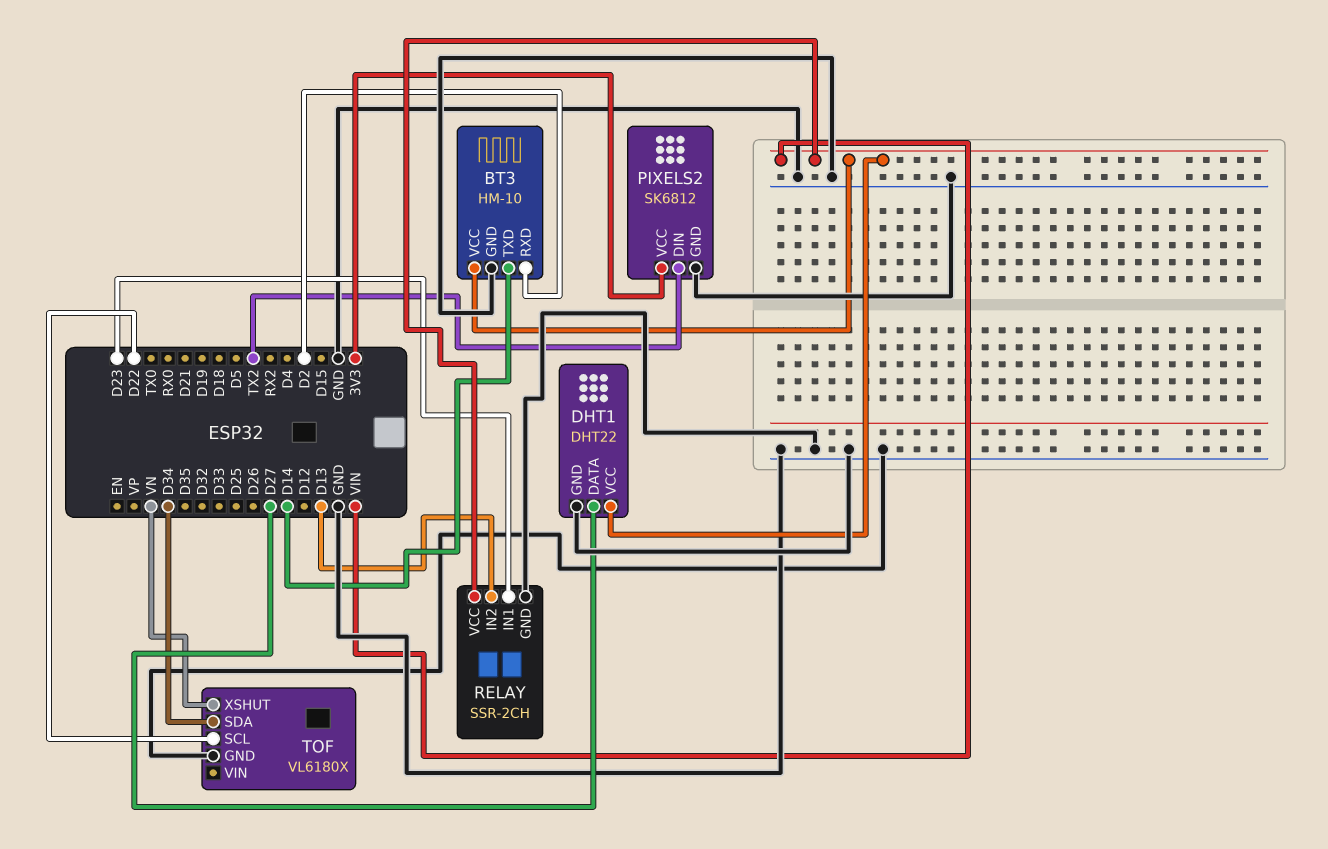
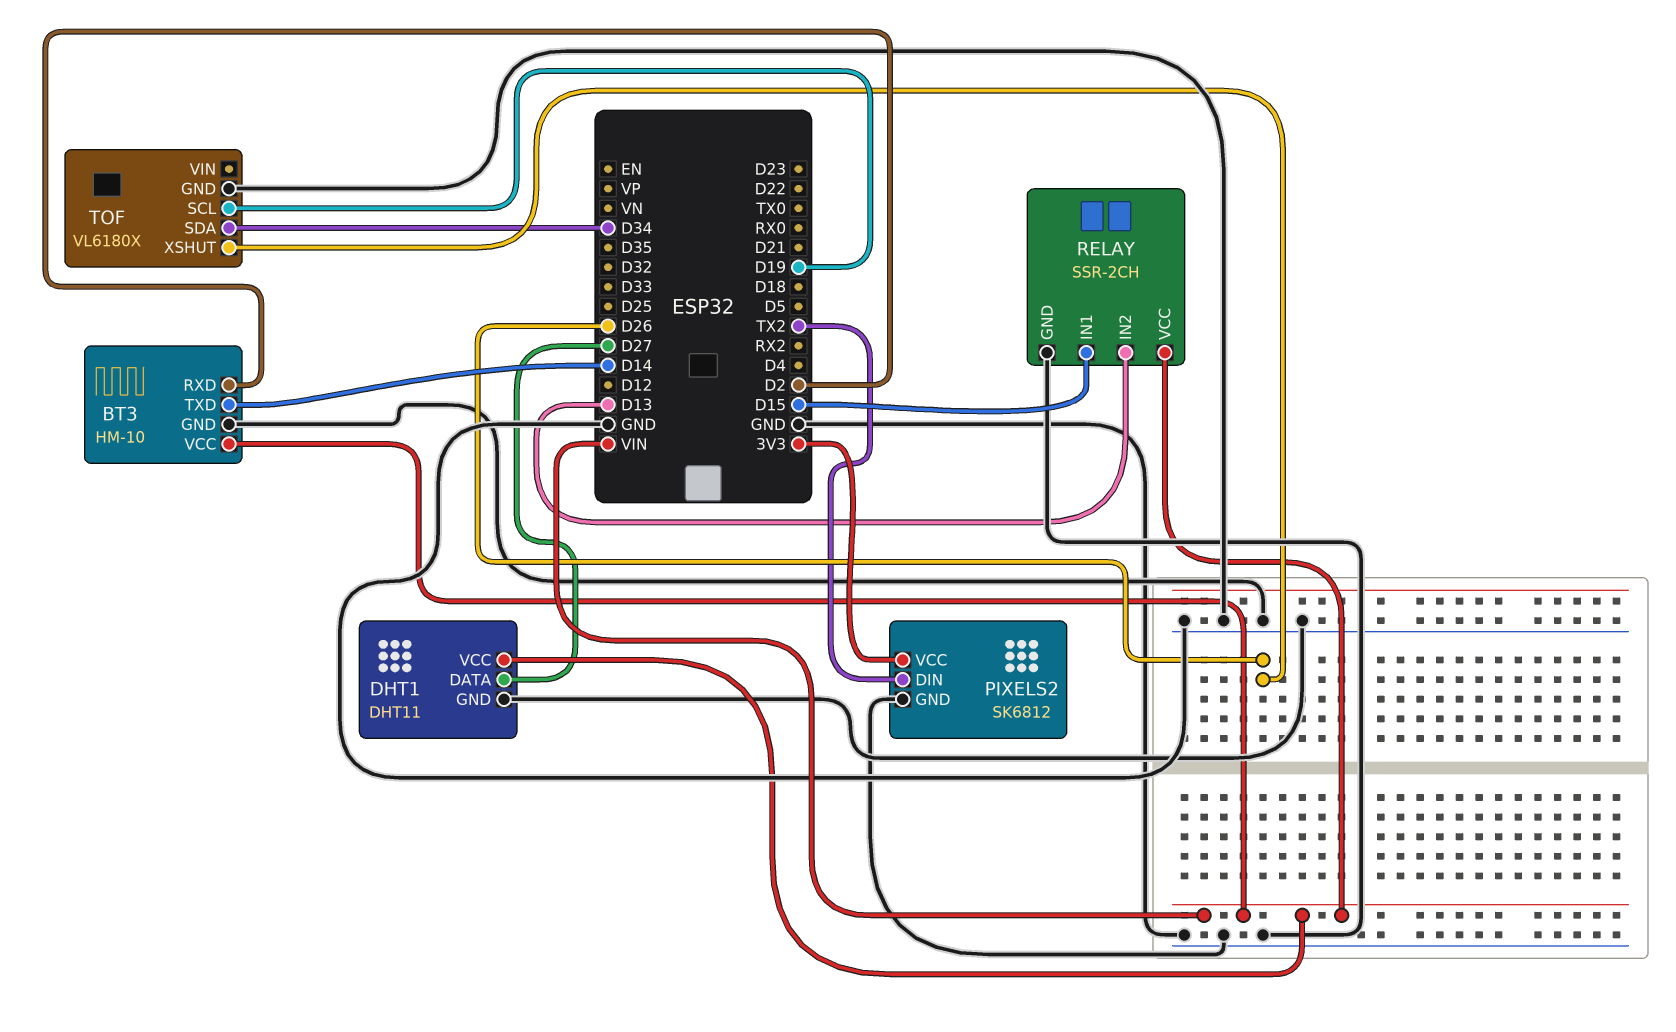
DHT1: DHT22 -> DHT11
RELAY pin IN1: D23 -> D15
TOF pin SCL: D22 -> D19
TOF pin XSHUT: VN -> D26

